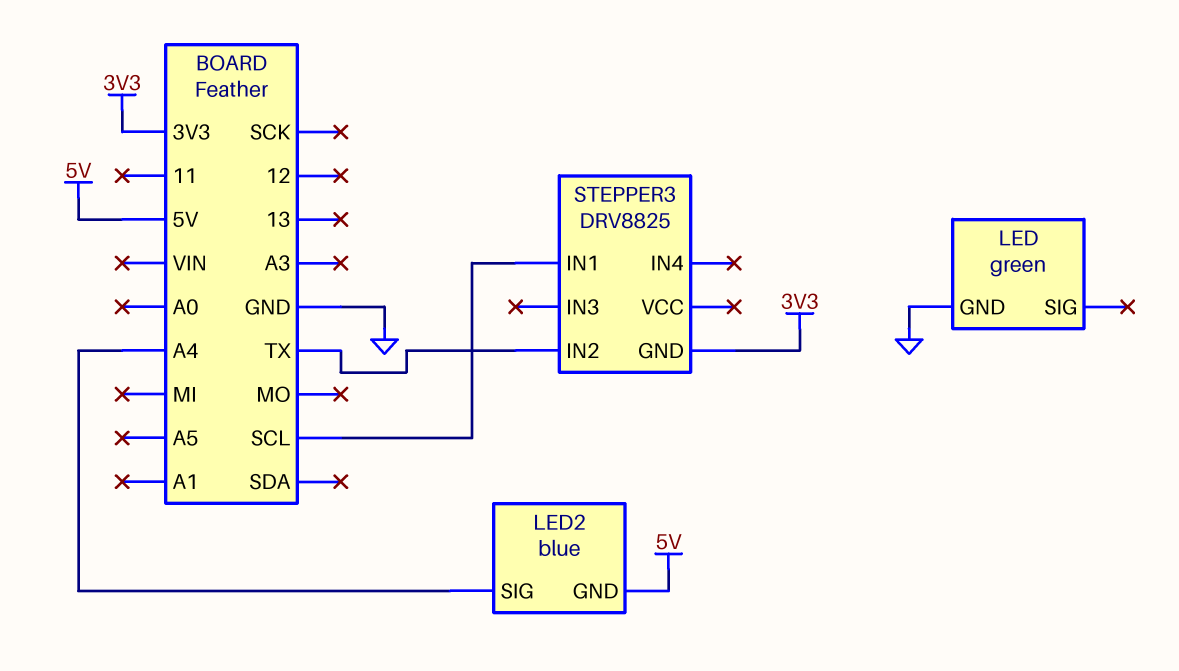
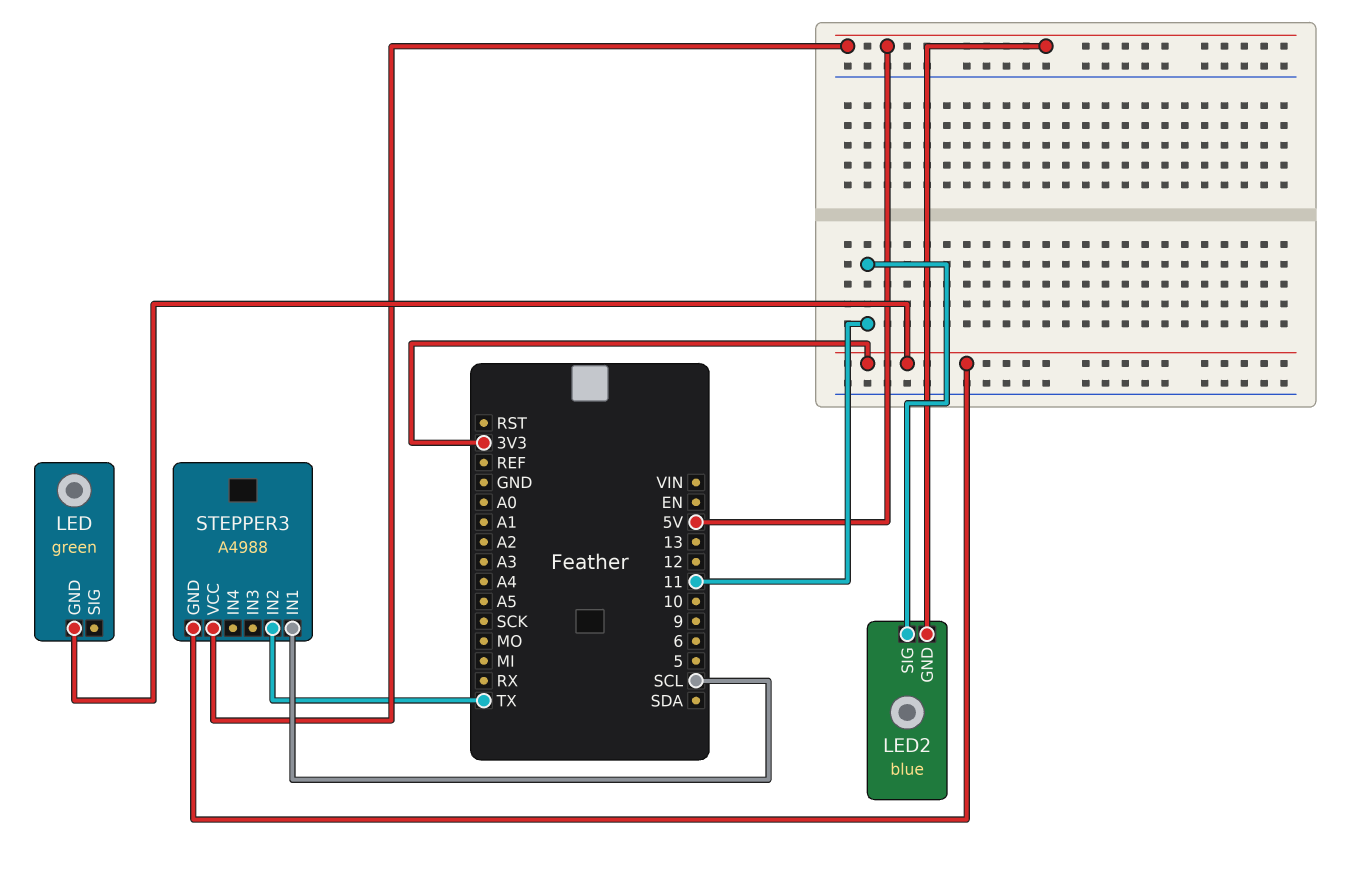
LED pin GND: GND -> 3V3
LED2 pin SIG: A4 -> 11
STEPPER3: DRV8825 -> A4988
STEPPER3 pin VCC: none -> 5V

